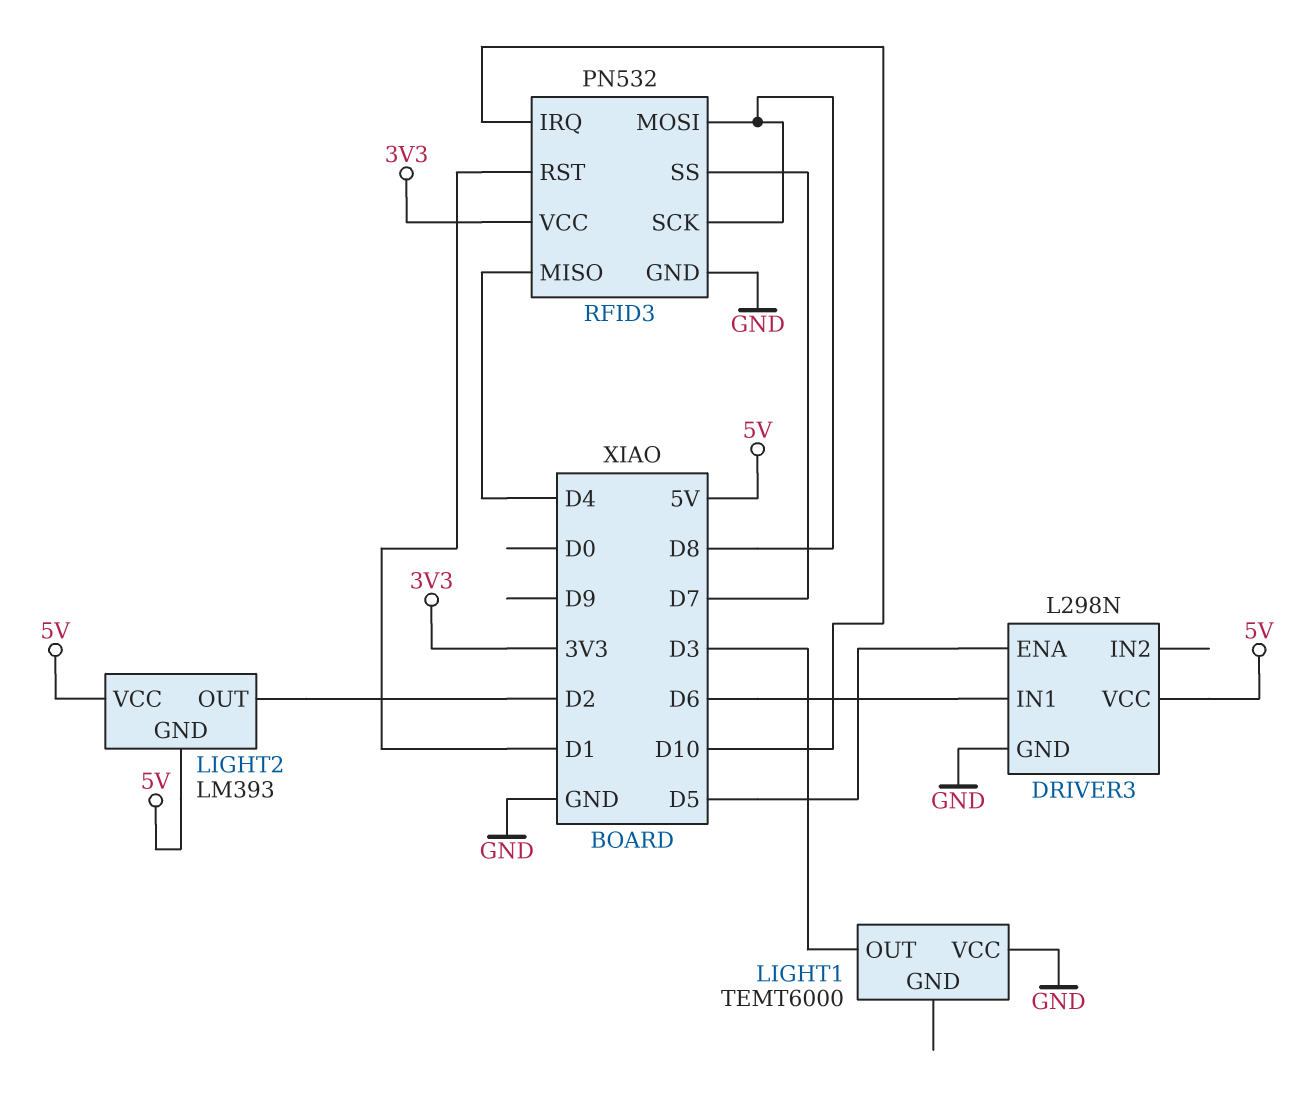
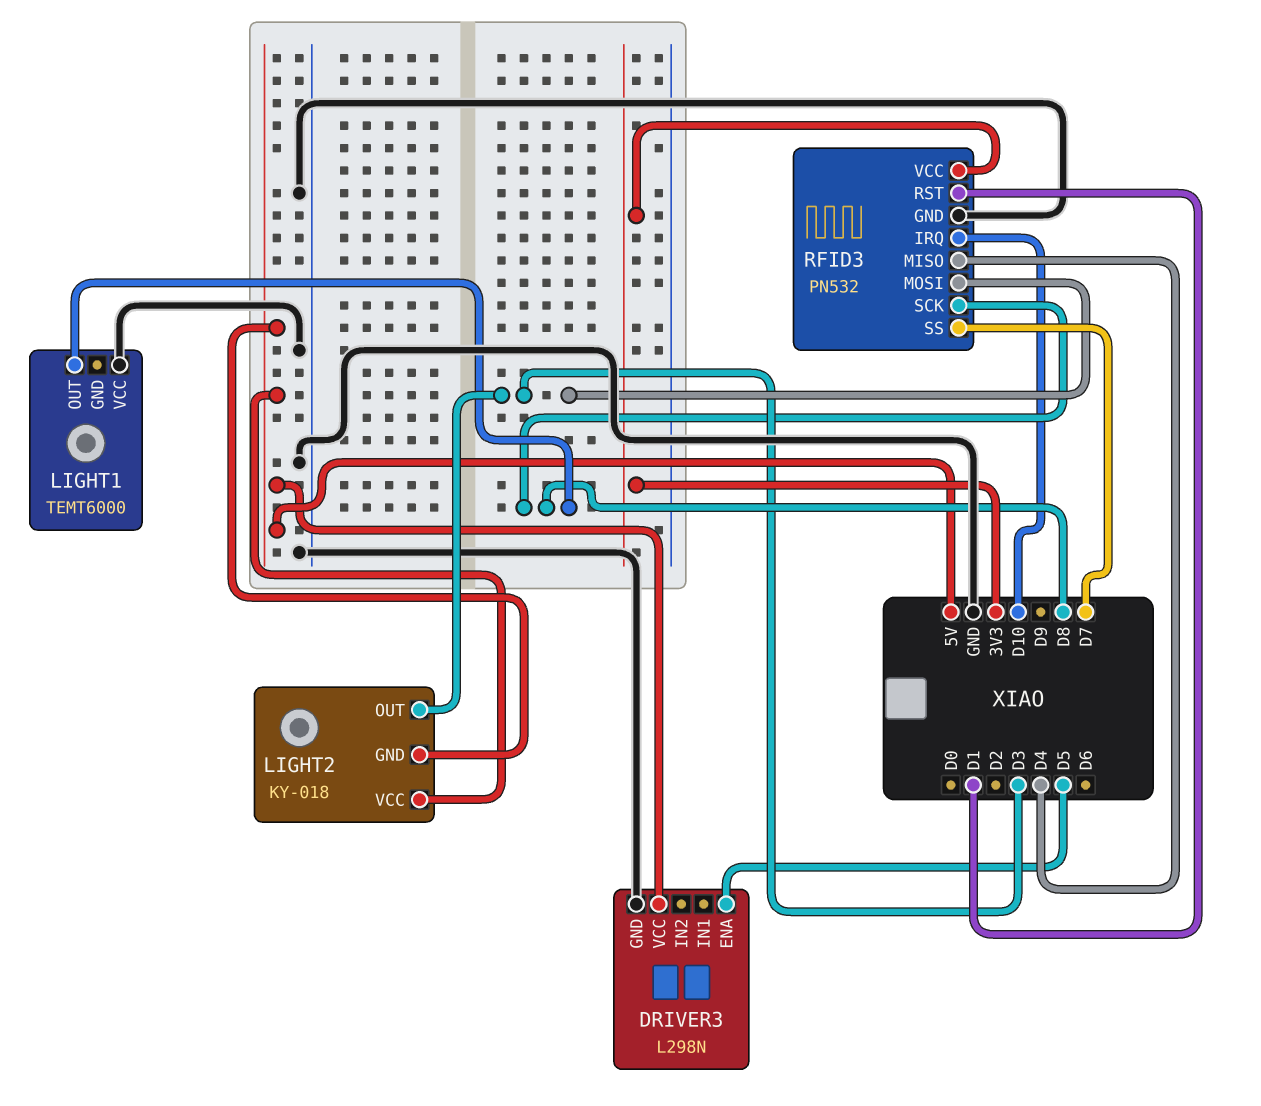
DRIVER3 pin IN1: D6 -> none
LIGHT1 pin OUT: D3 -> D8
LIGHT2: LM393 -> KY-018
LIGHT2 pin OUT: D2 -> D3
RFID3 pin MOSI: D8 -> D3

